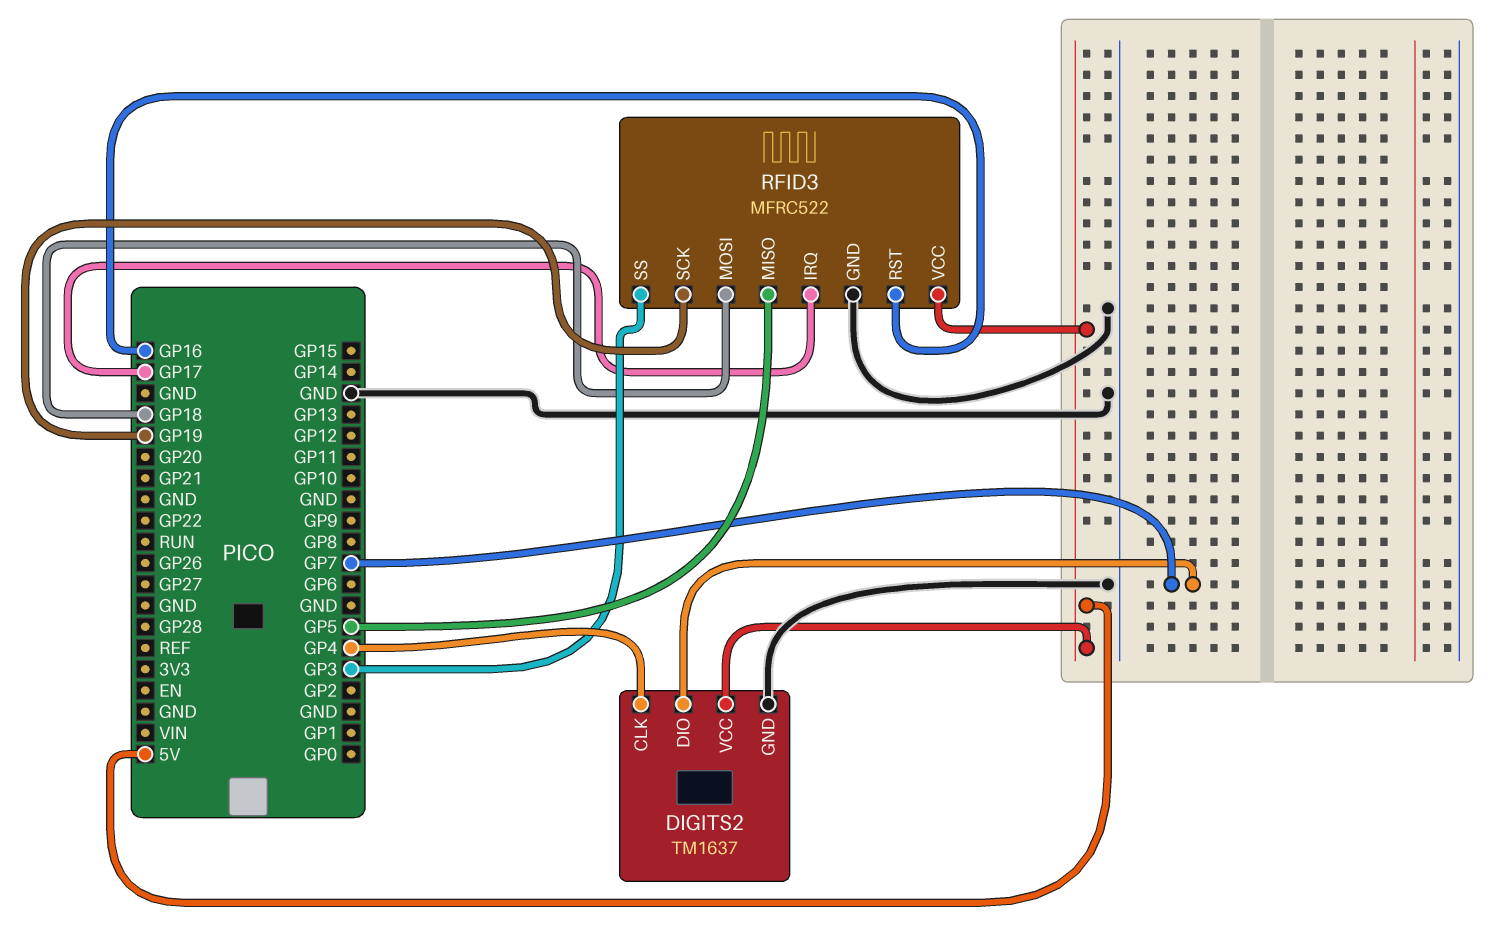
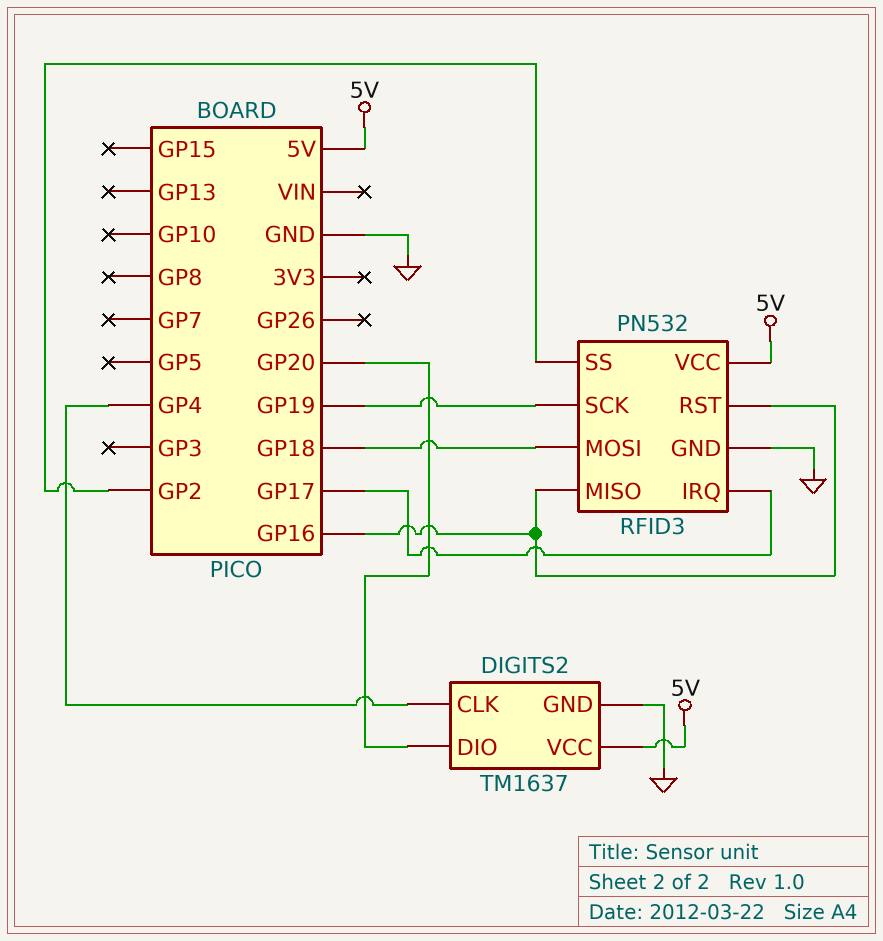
DIGITS2 pin DIO: GP7 -> GP20
RFID3: MFRC522 -> PN532
RFID3 pin MISO: GP5 -> GP16
RFID3 pin SS: GP3 -> GP2

